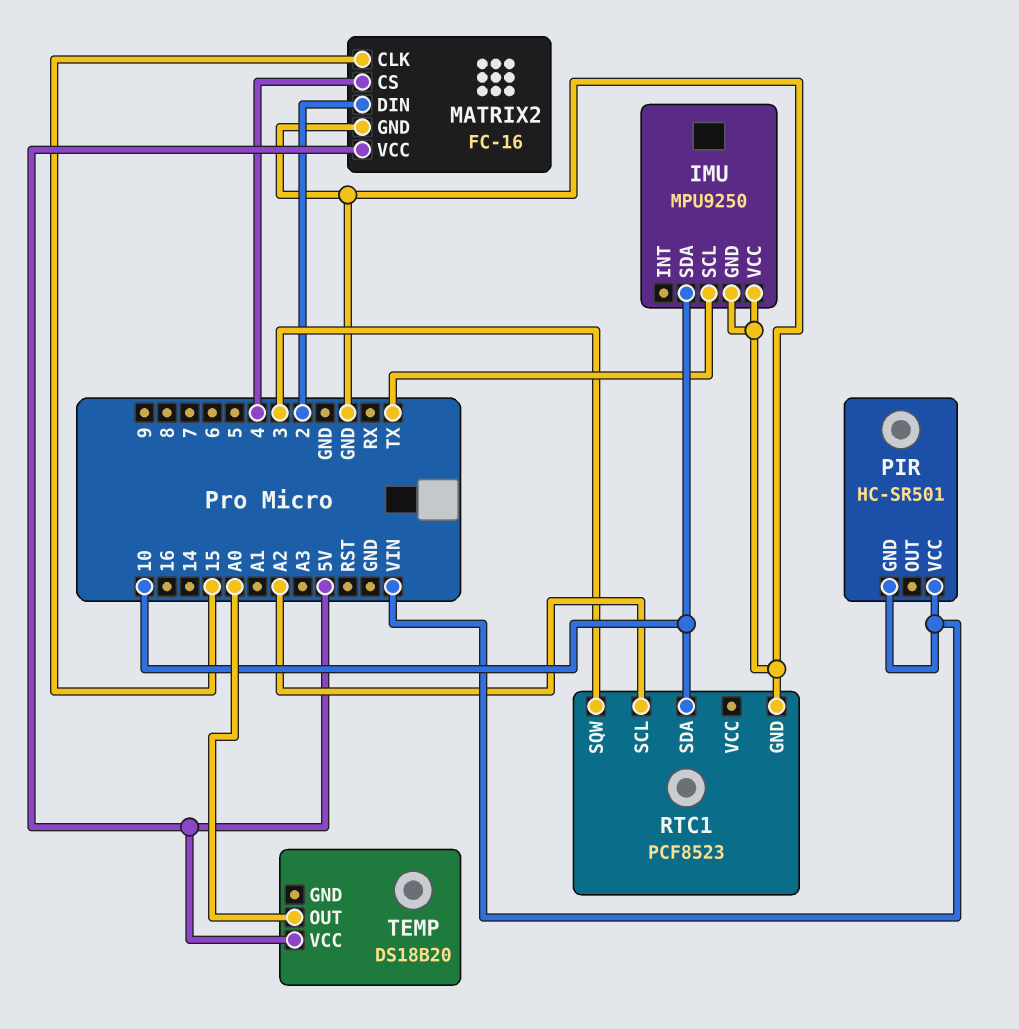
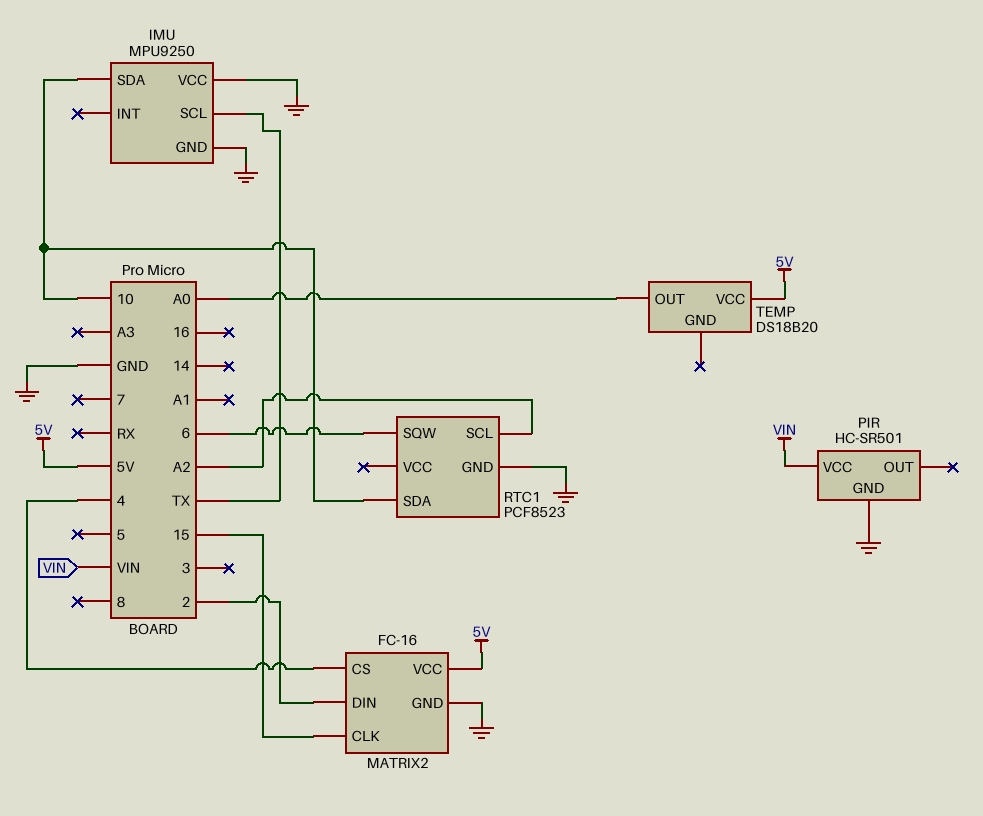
PIR pin GND: VIN -> GND
RTC1 pin SQW: 3 -> 6

